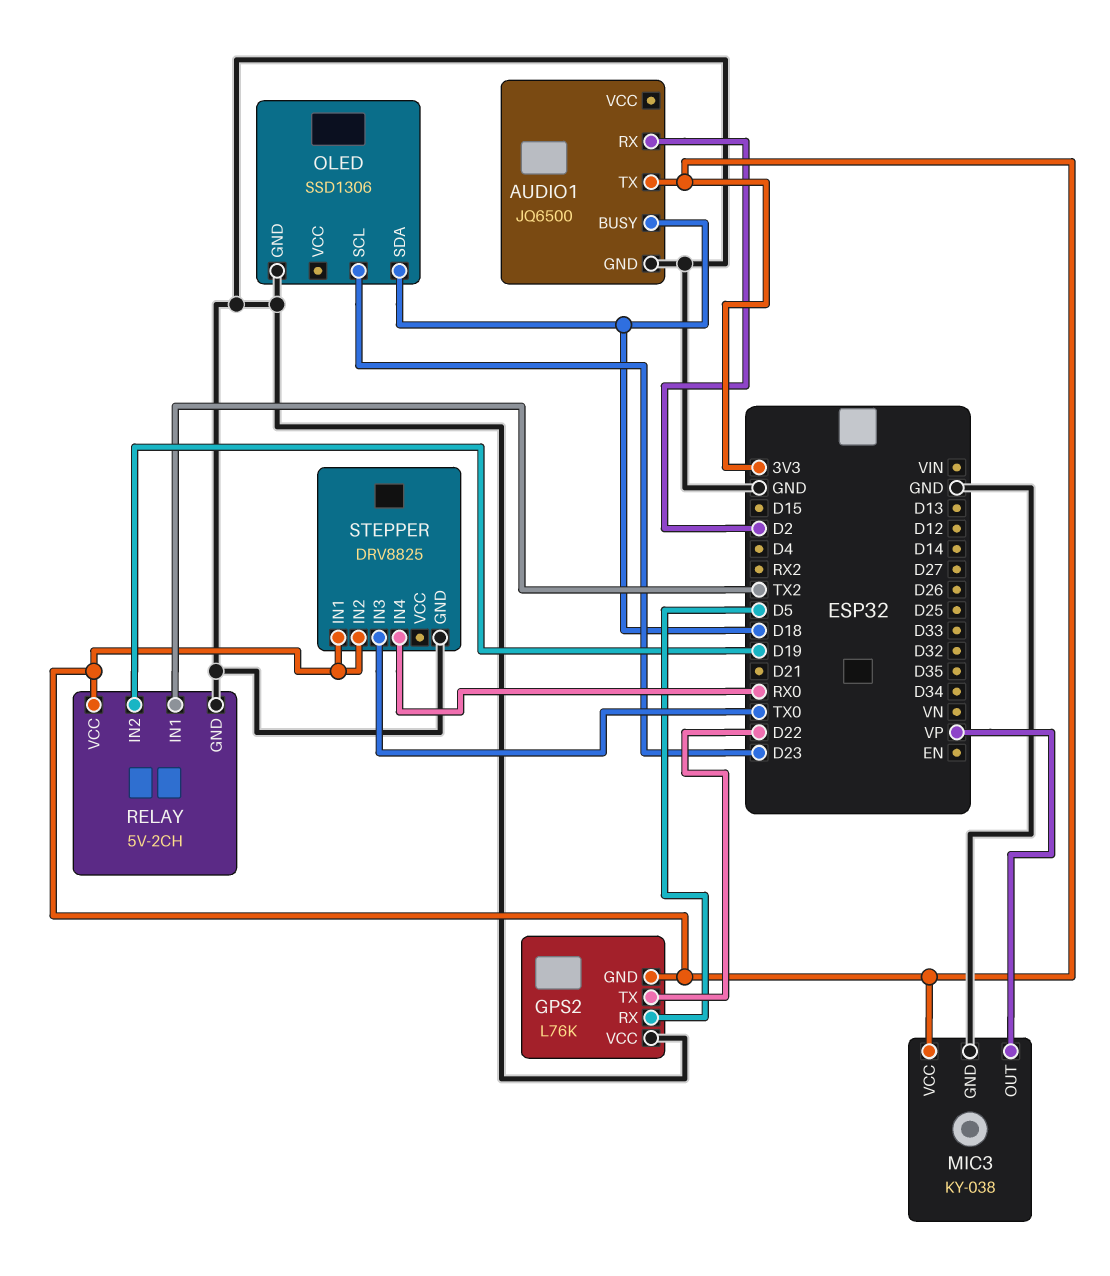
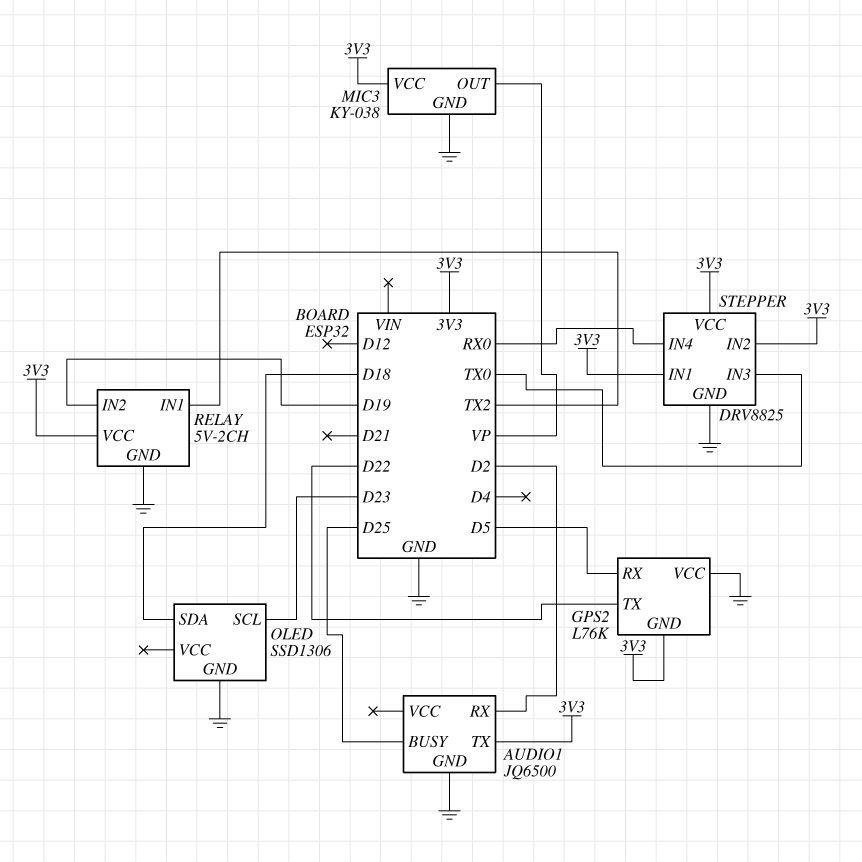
AUDIO1 pin BUSY: D18 -> D25
STEPPER pin VCC: none -> 3V3

